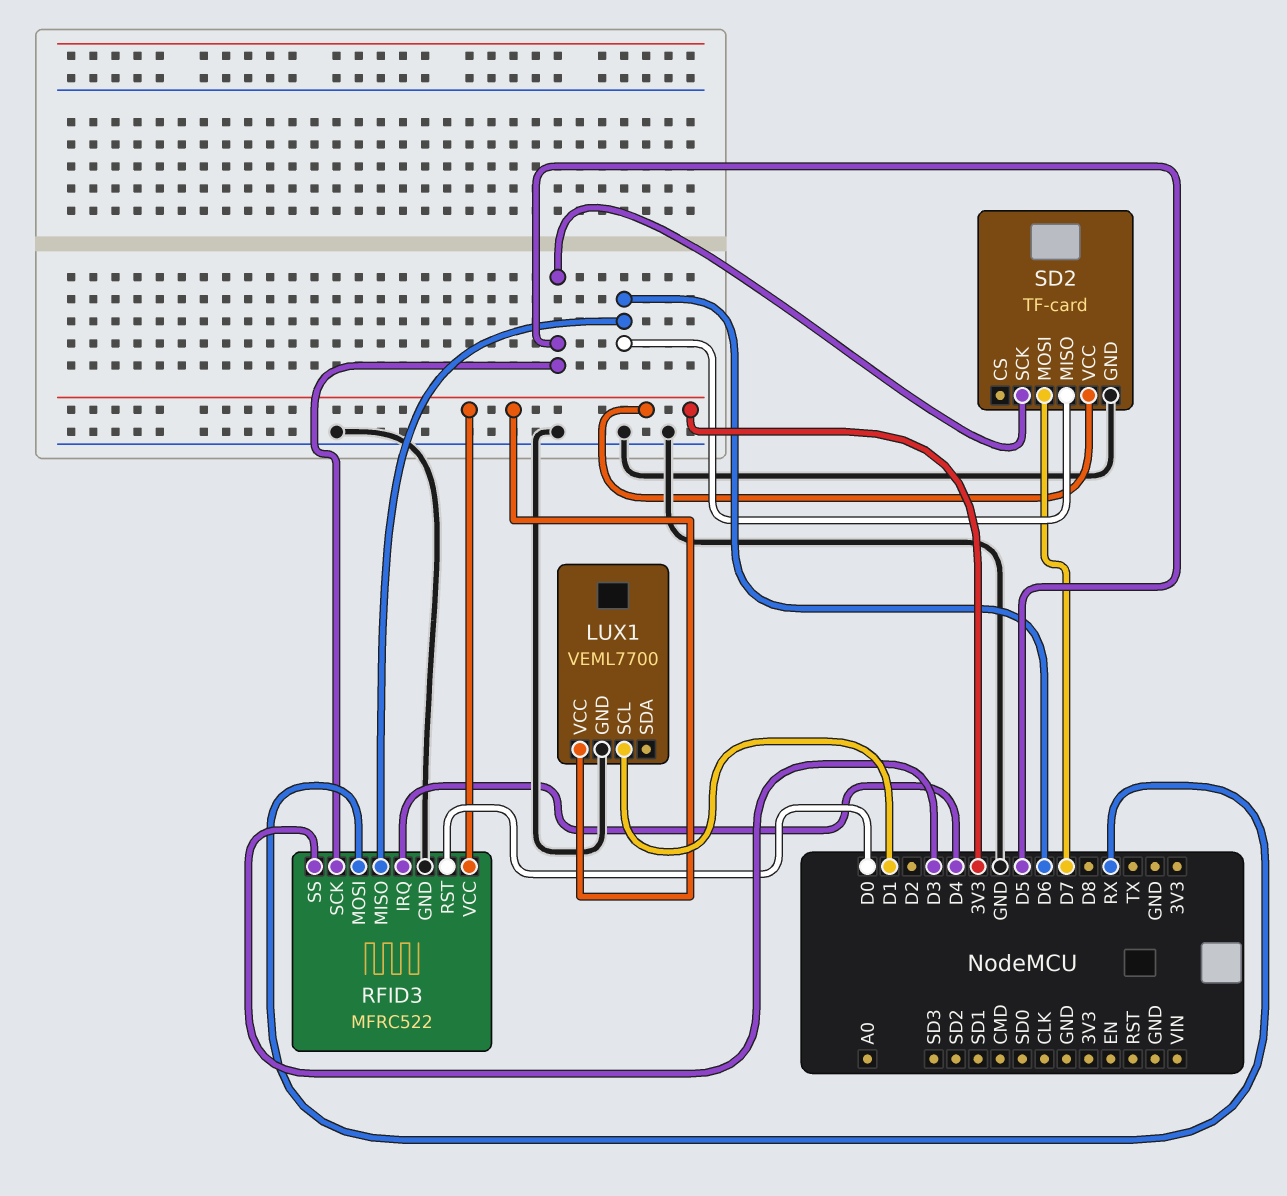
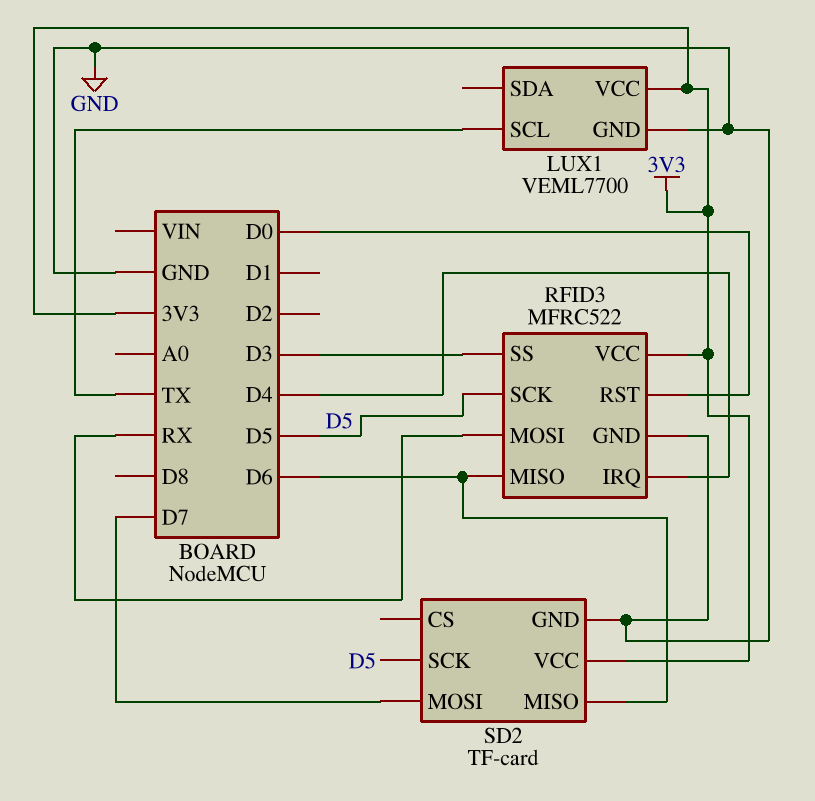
LUX1 pin SCL: D1 -> TX

